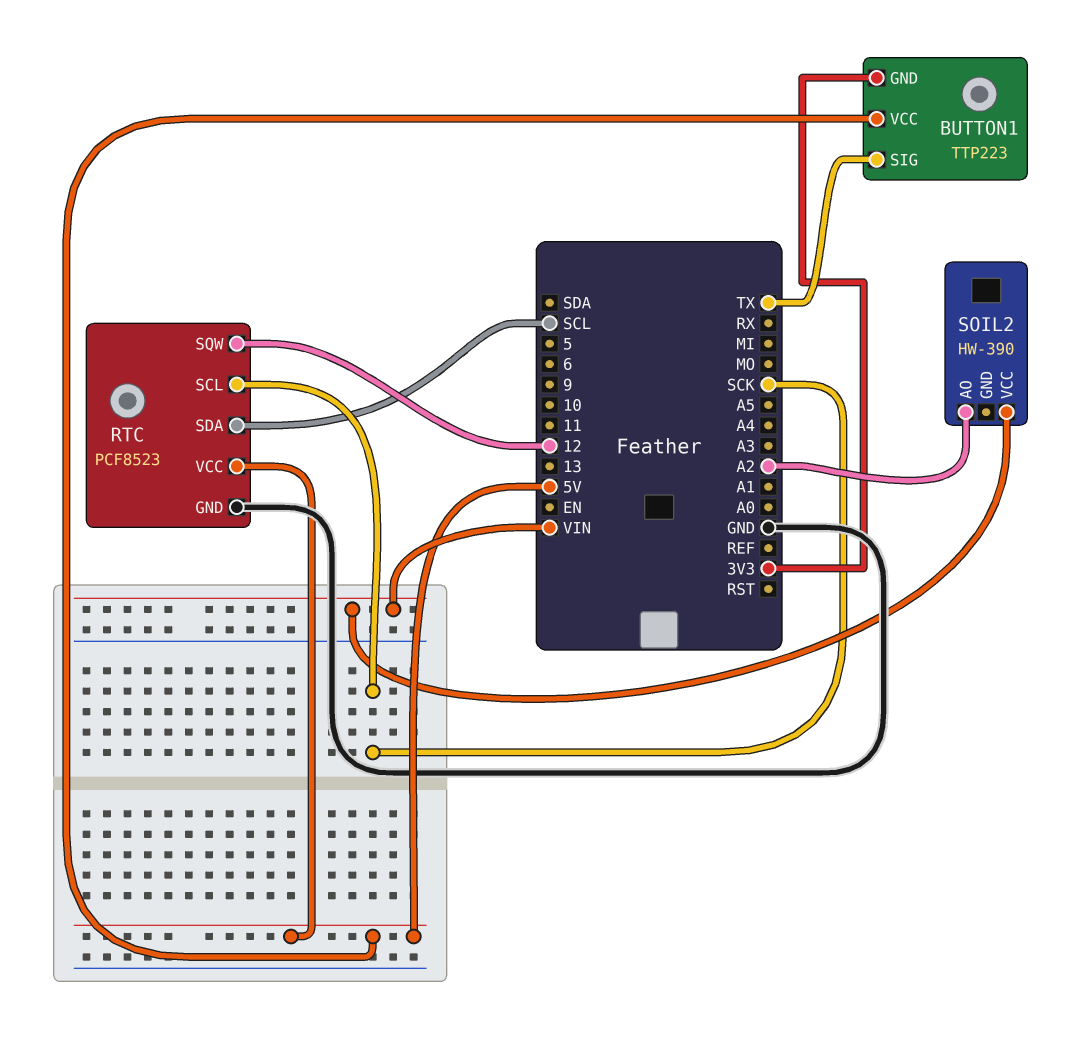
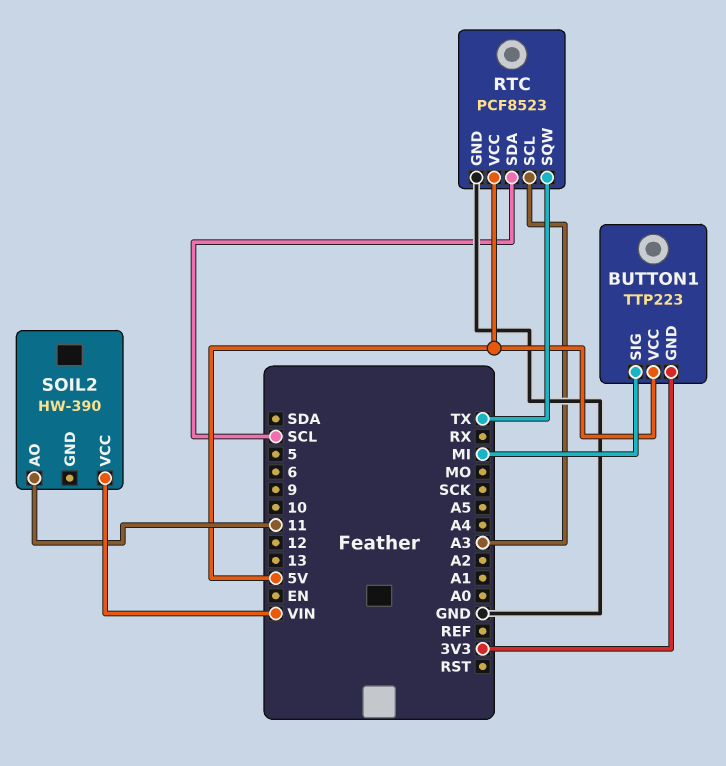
BUTTON1 pin SIG: TX -> MI
RTC pin SCL: SCK -> A3
RTC pin SQW: 12 -> TX
SOIL2 pin AO: A2 -> 11

